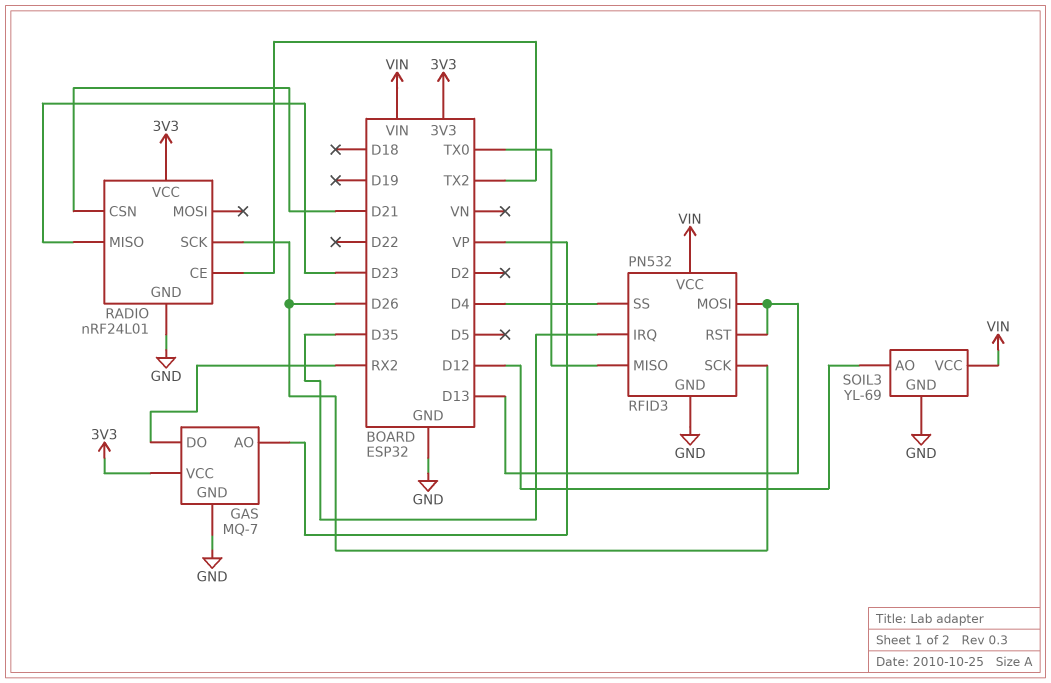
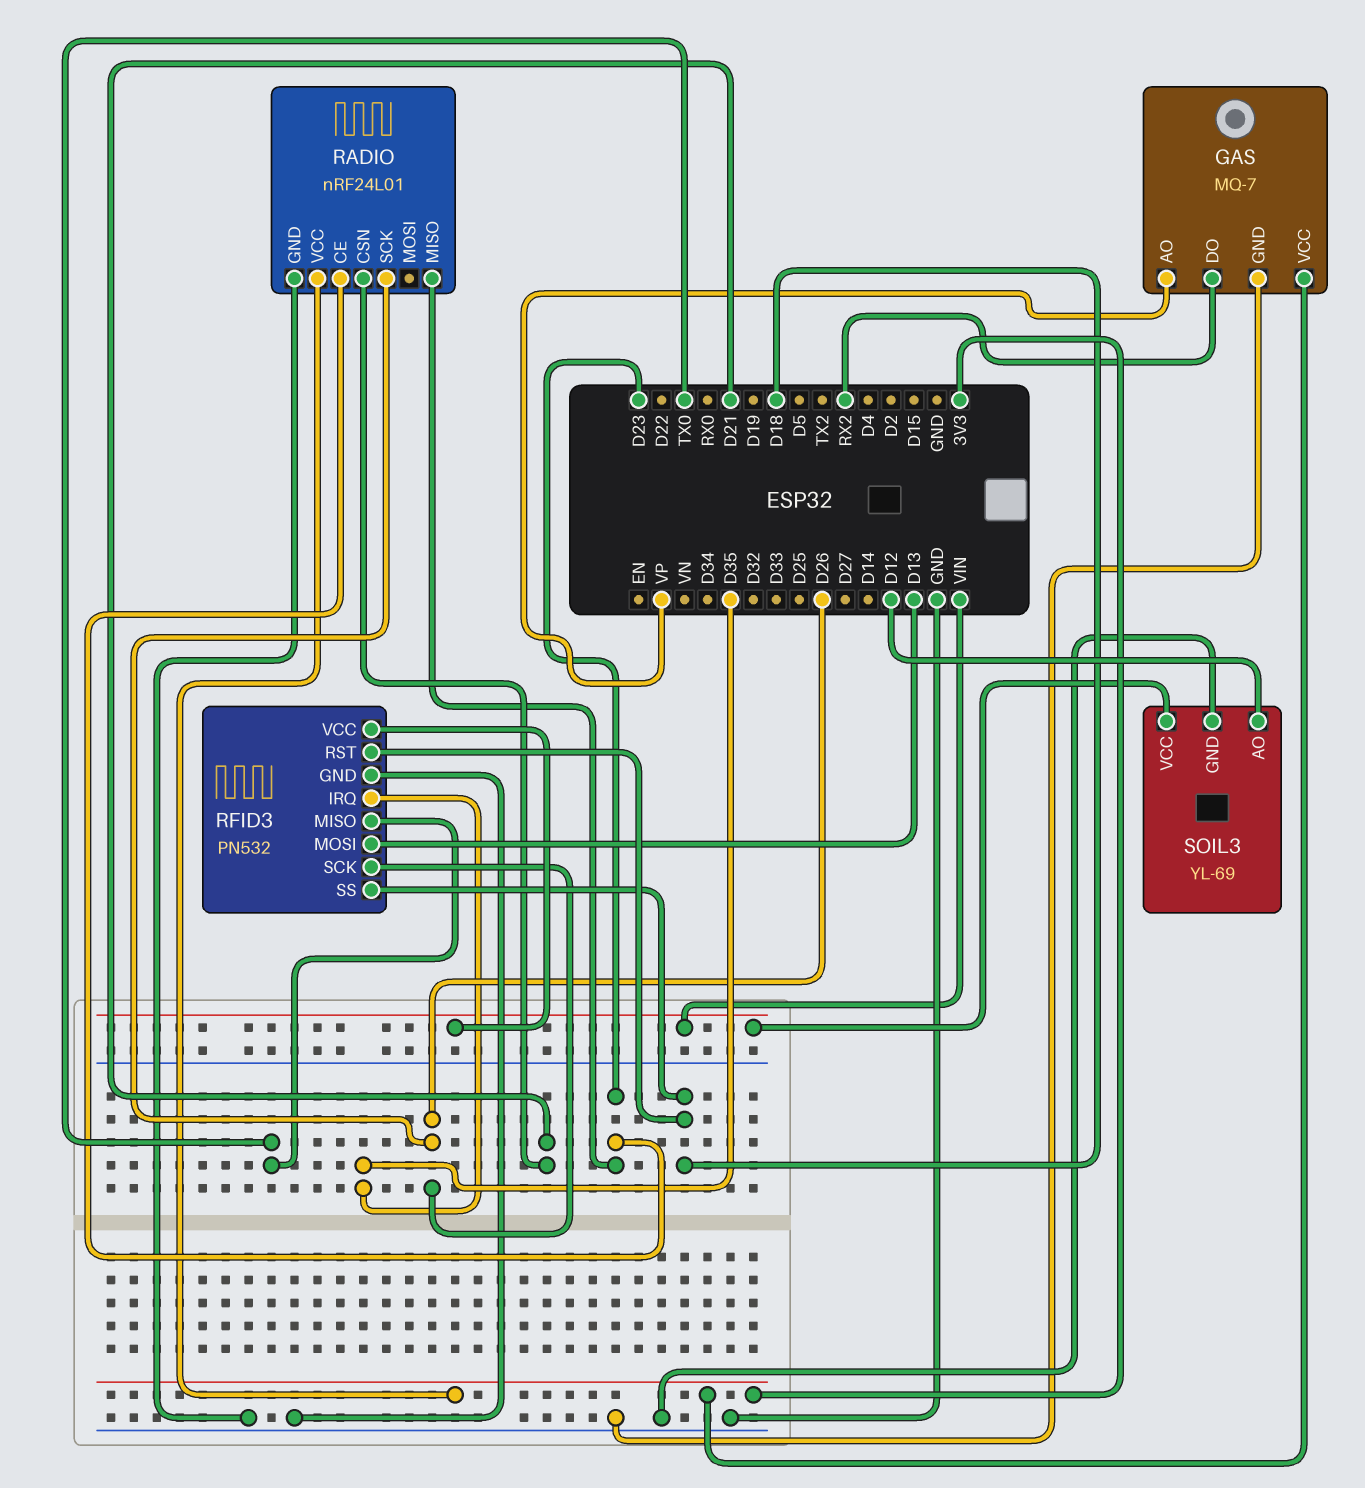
RADIO pin CE: TX2 -> D23
RFID3 pin RST: D13 -> D18
RFID3 pin SS: D4 -> D18

